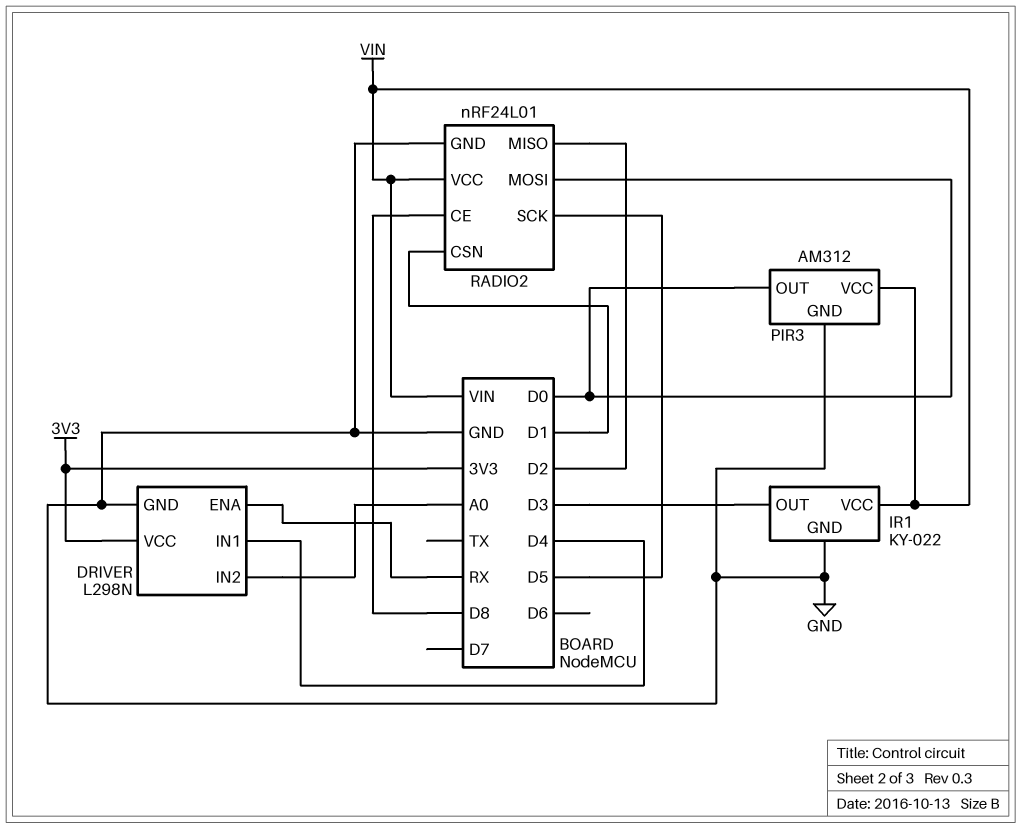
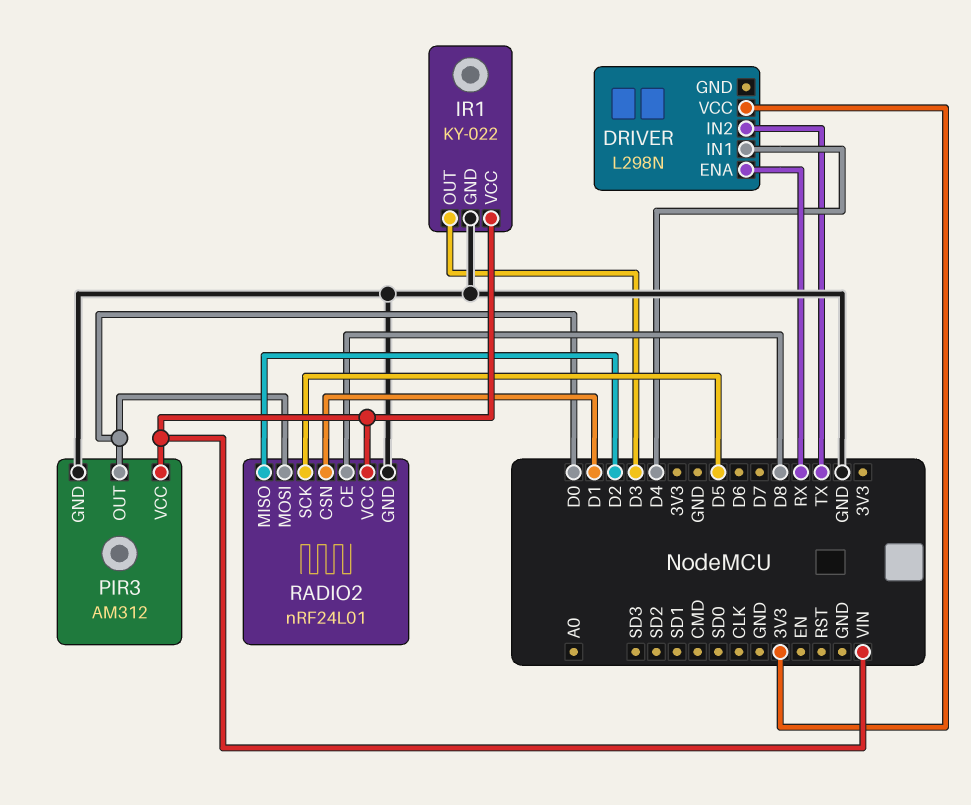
DRIVER pin GND: GND -> none
DRIVER pin IN2: A0 -> TX

